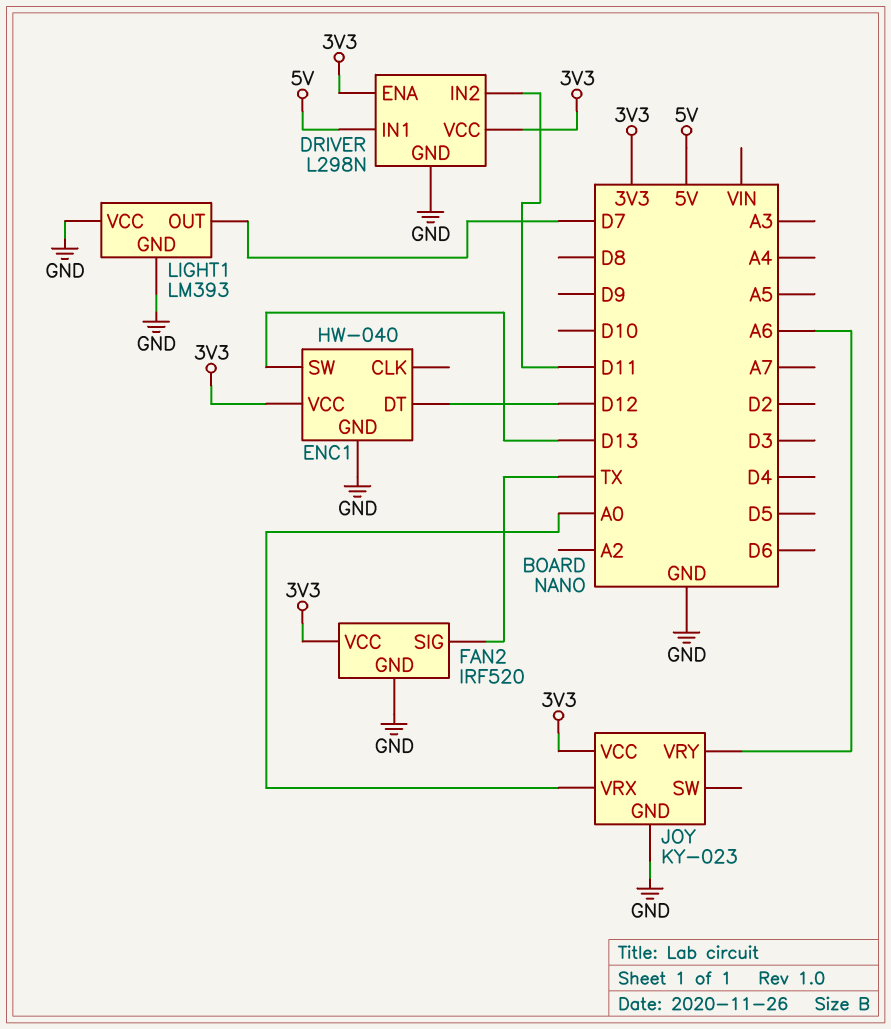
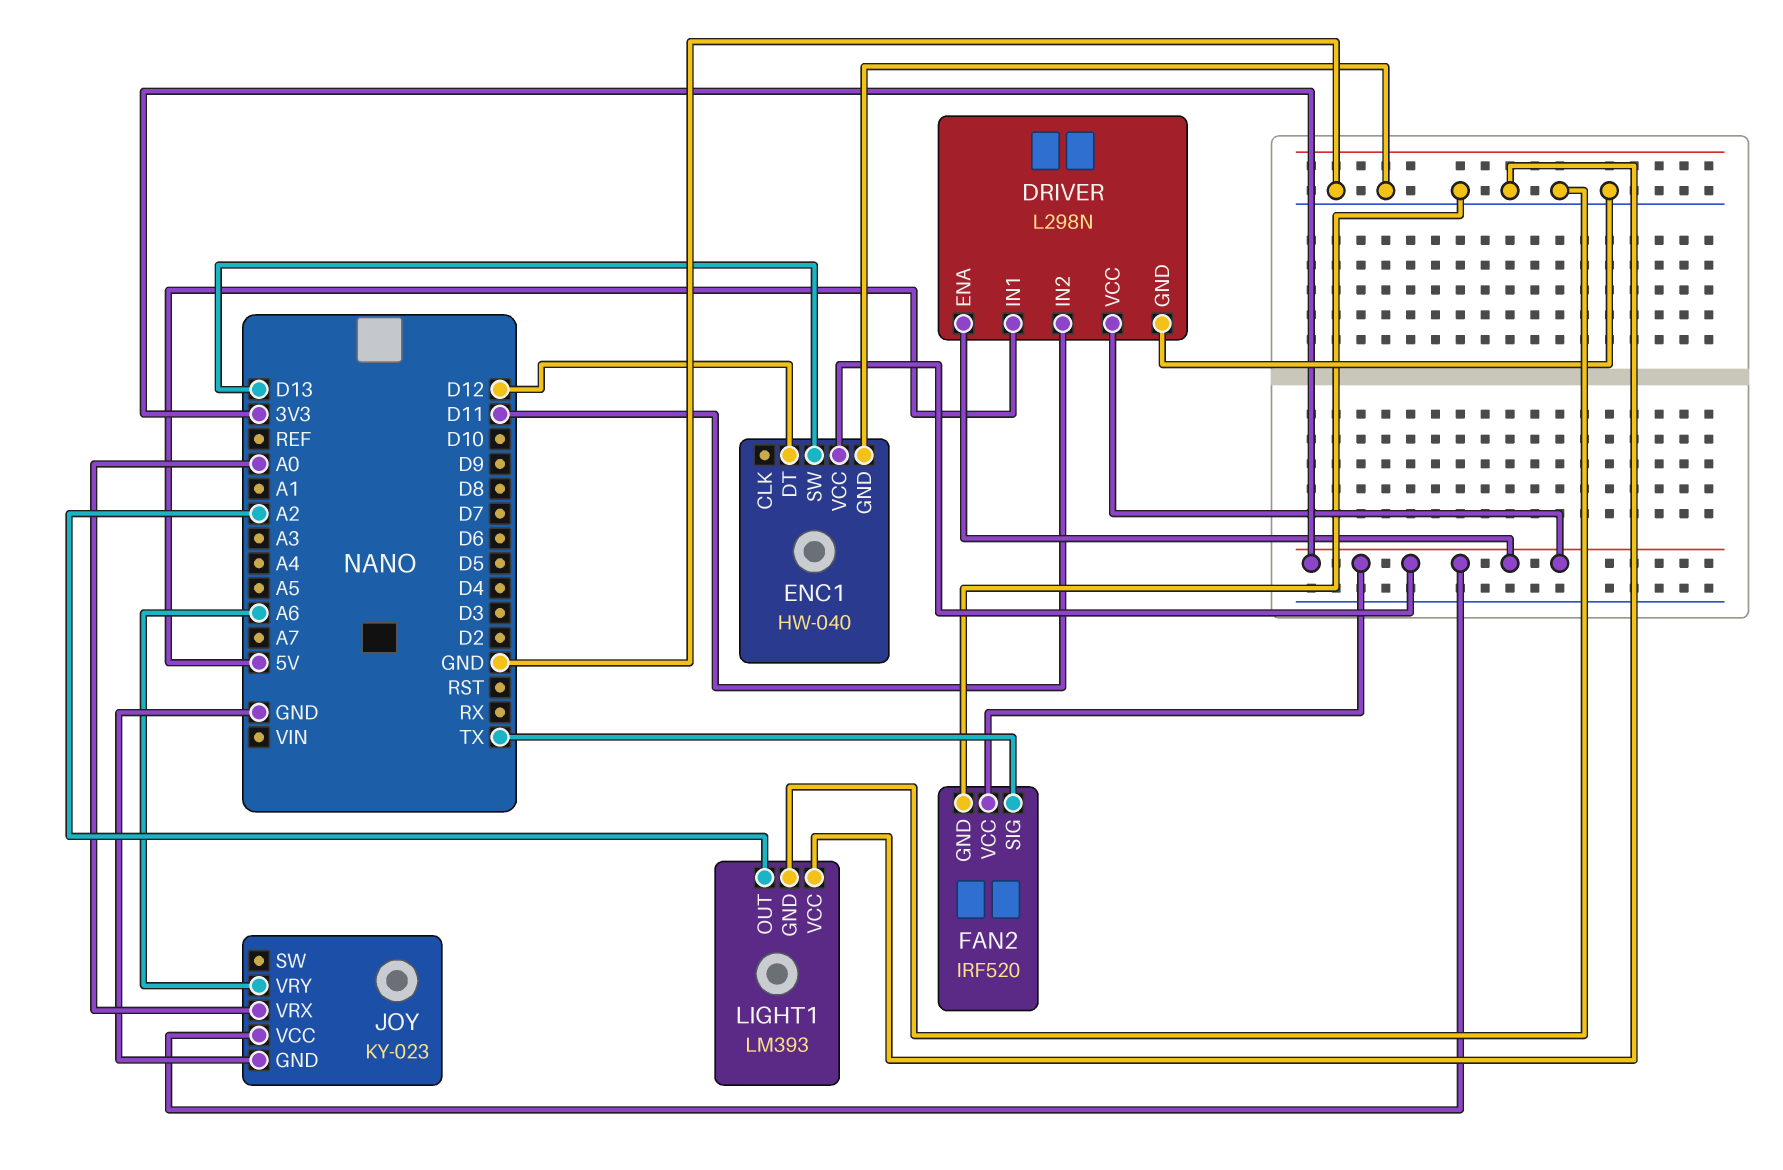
LIGHT1 pin OUT: D7 -> A2

